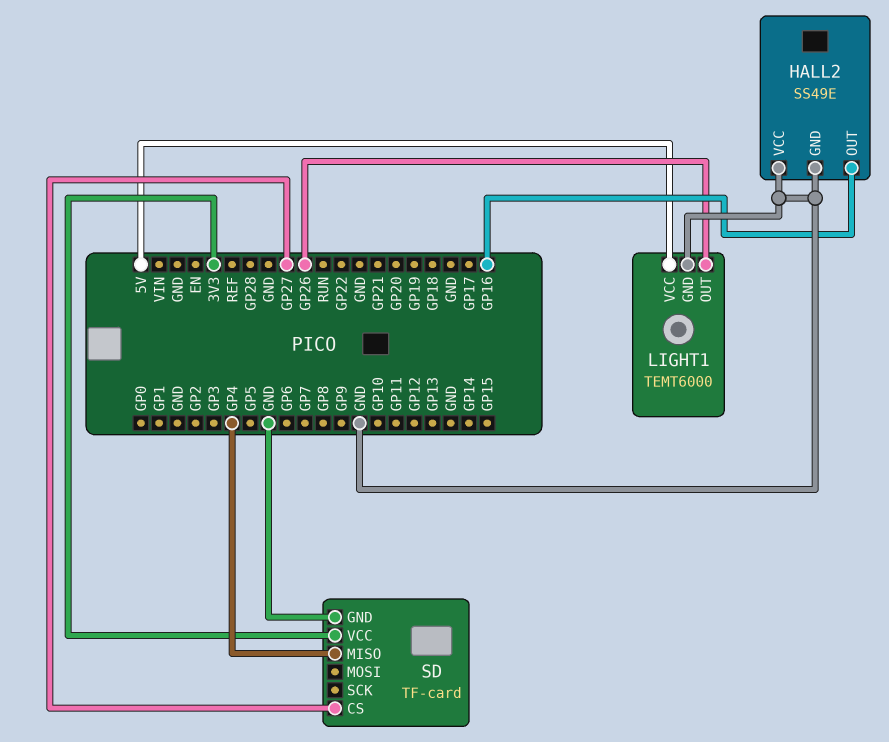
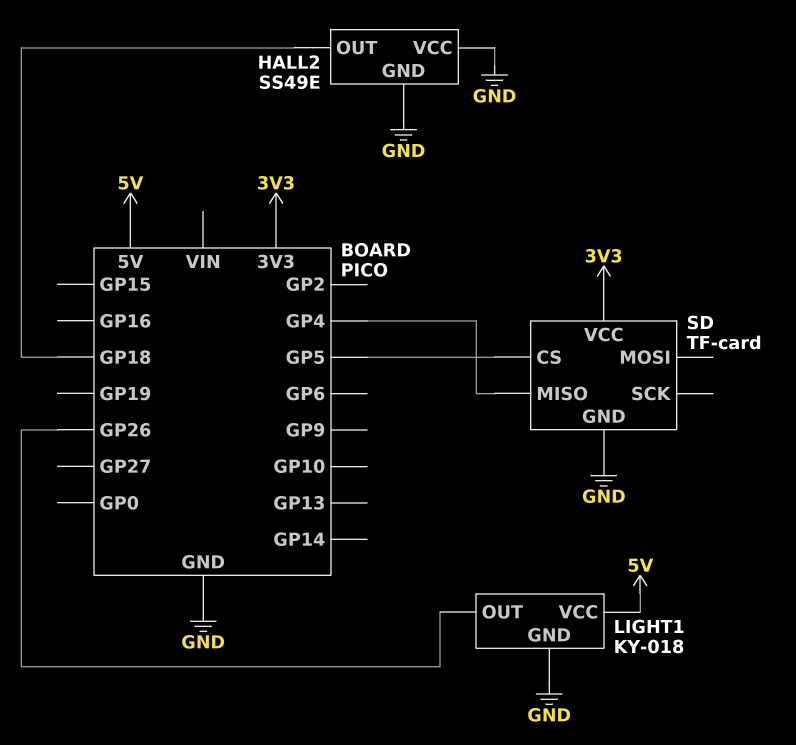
HALL2 pin OUT: GP16 -> GP18
LIGHT1: TEMT6000 -> KY-018
SD pin CS: GP27 -> GP5

